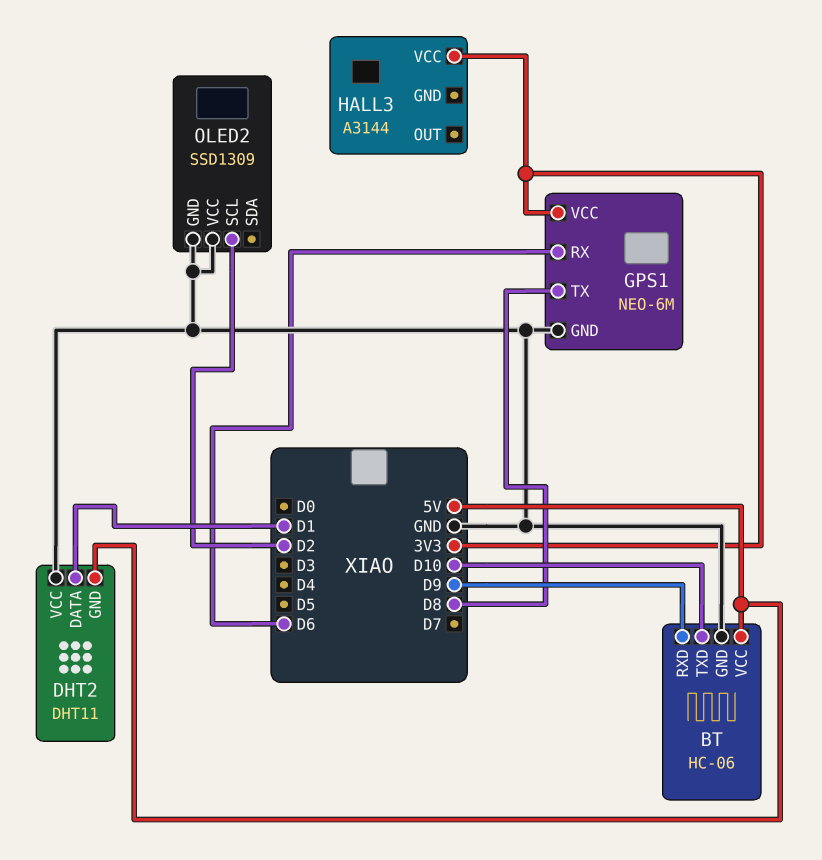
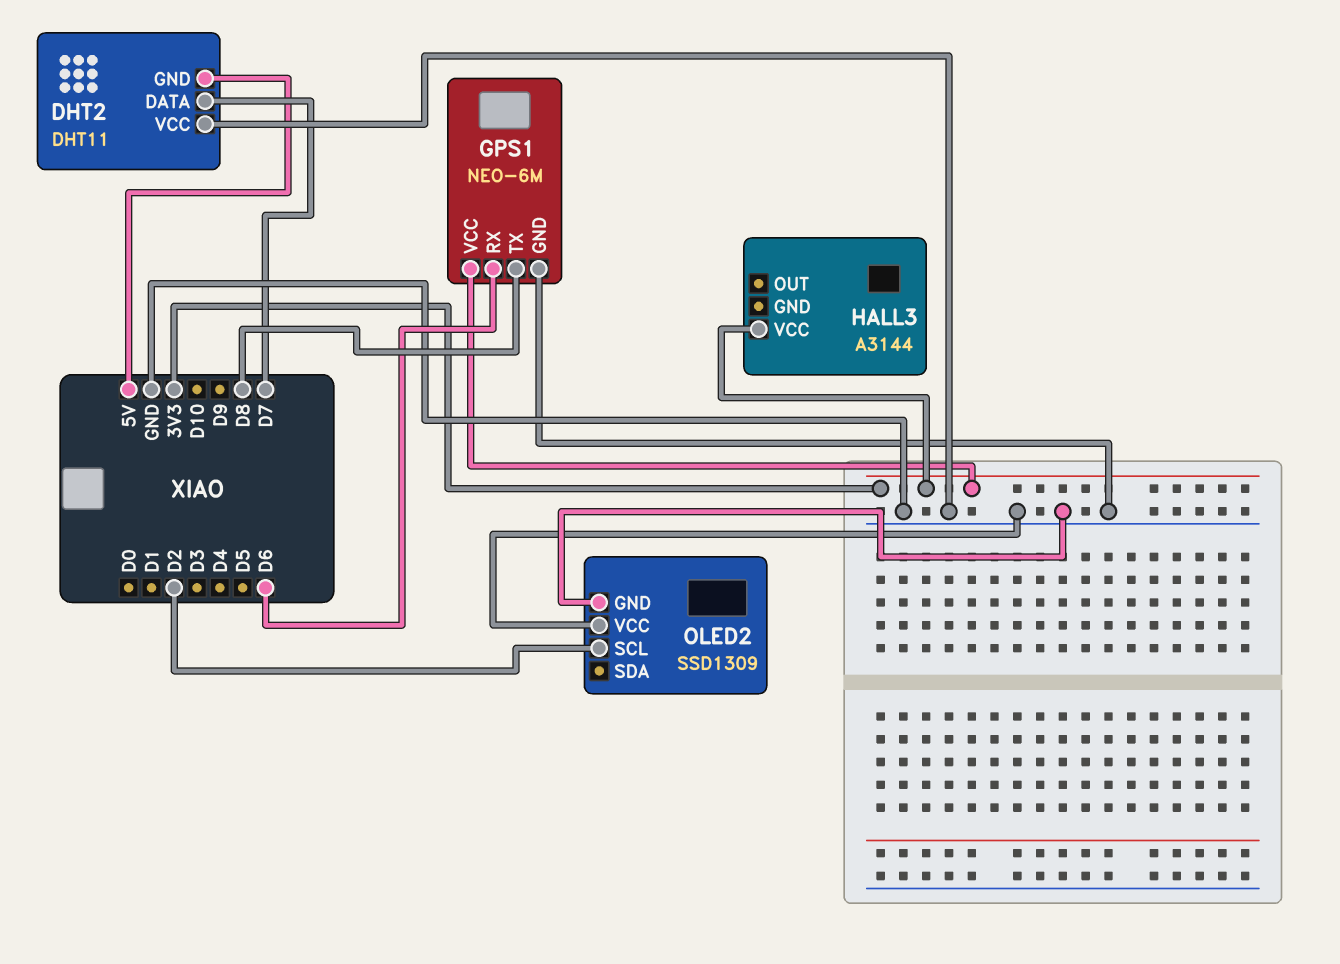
BT: HC-06 -> none
BT pin GND: GND -> none
BT pin RXD: D9 -> none
BT pin TXD: D10 -> none
BT pin VCC: 5V -> none
DHT2 pin DATA: D1 -> D7

